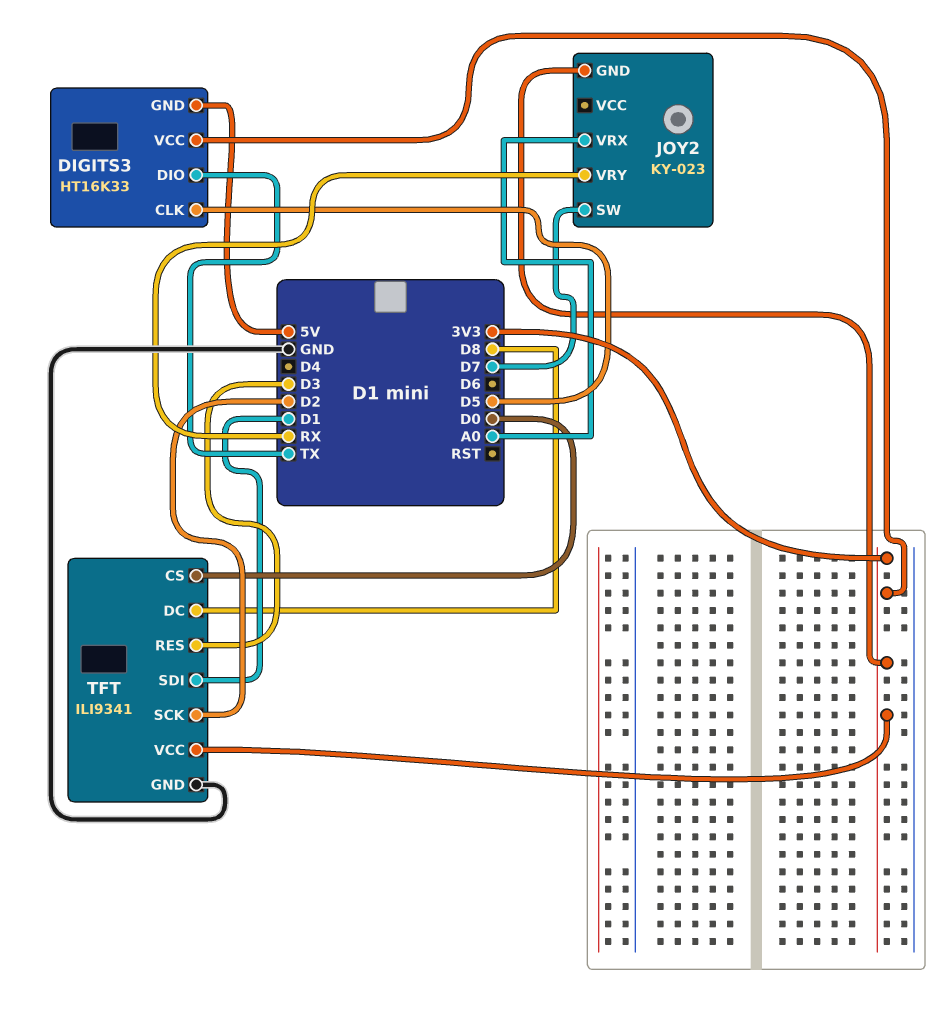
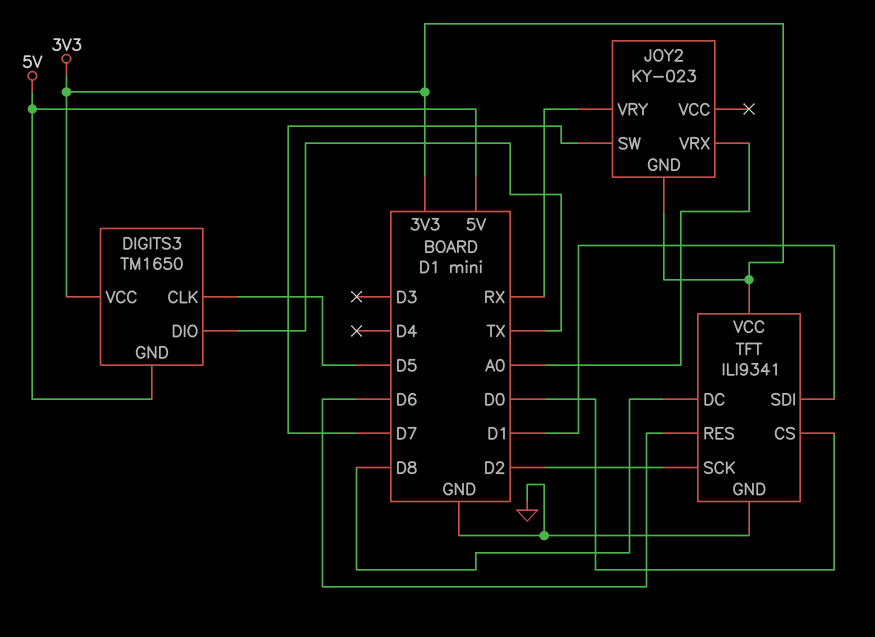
DIGITS3: HT16K33 -> TM1650
TFT pin RES: D3 -> D6

